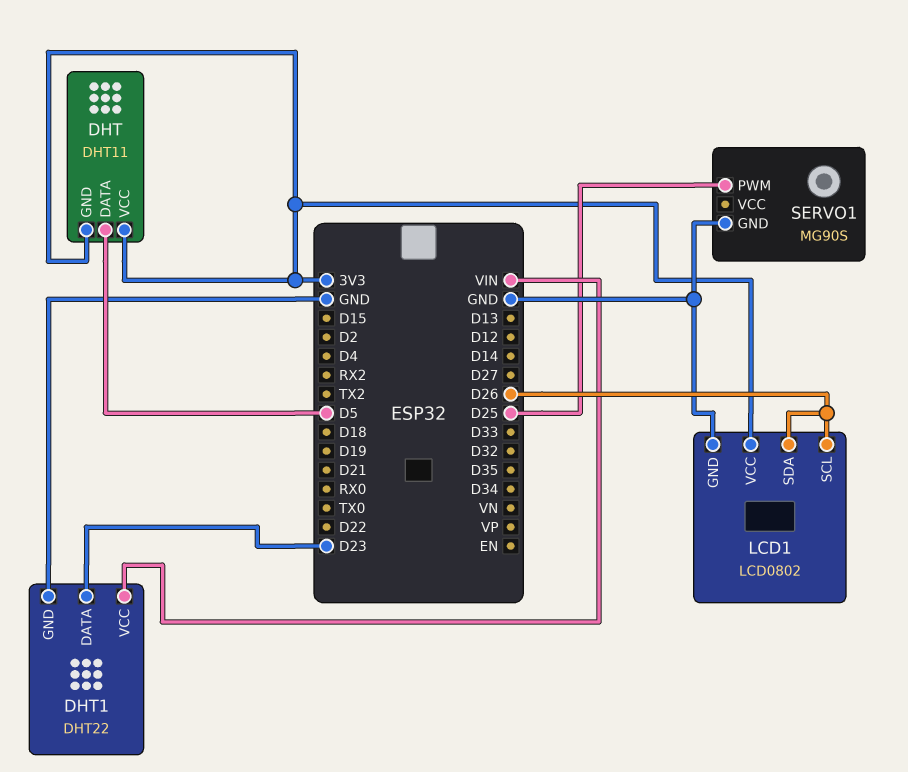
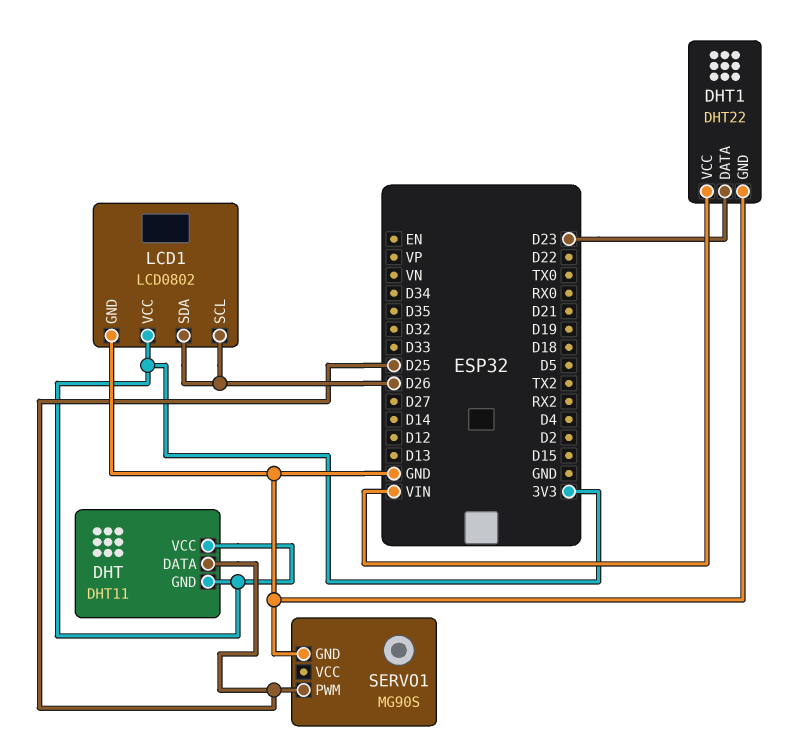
DHT pin DATA: D5 -> D25

